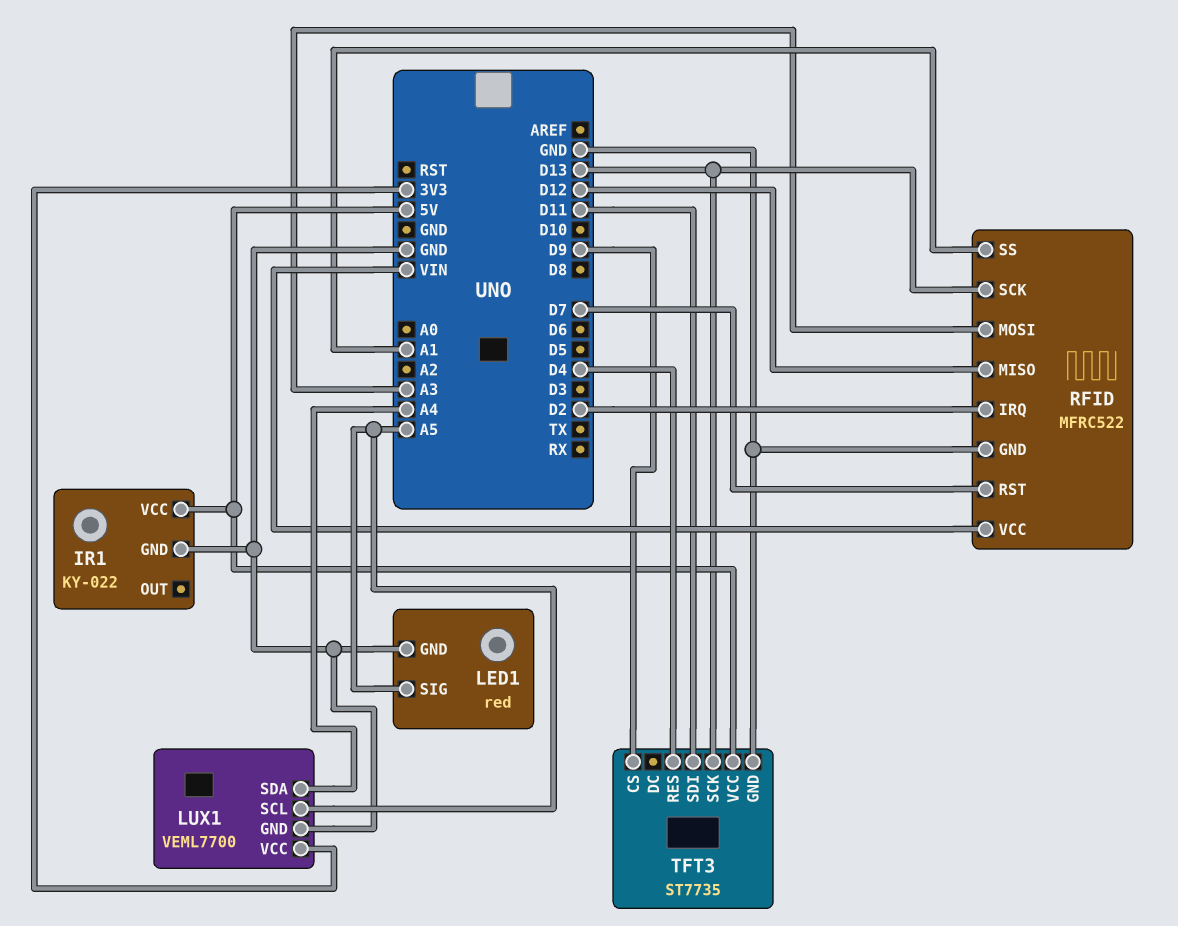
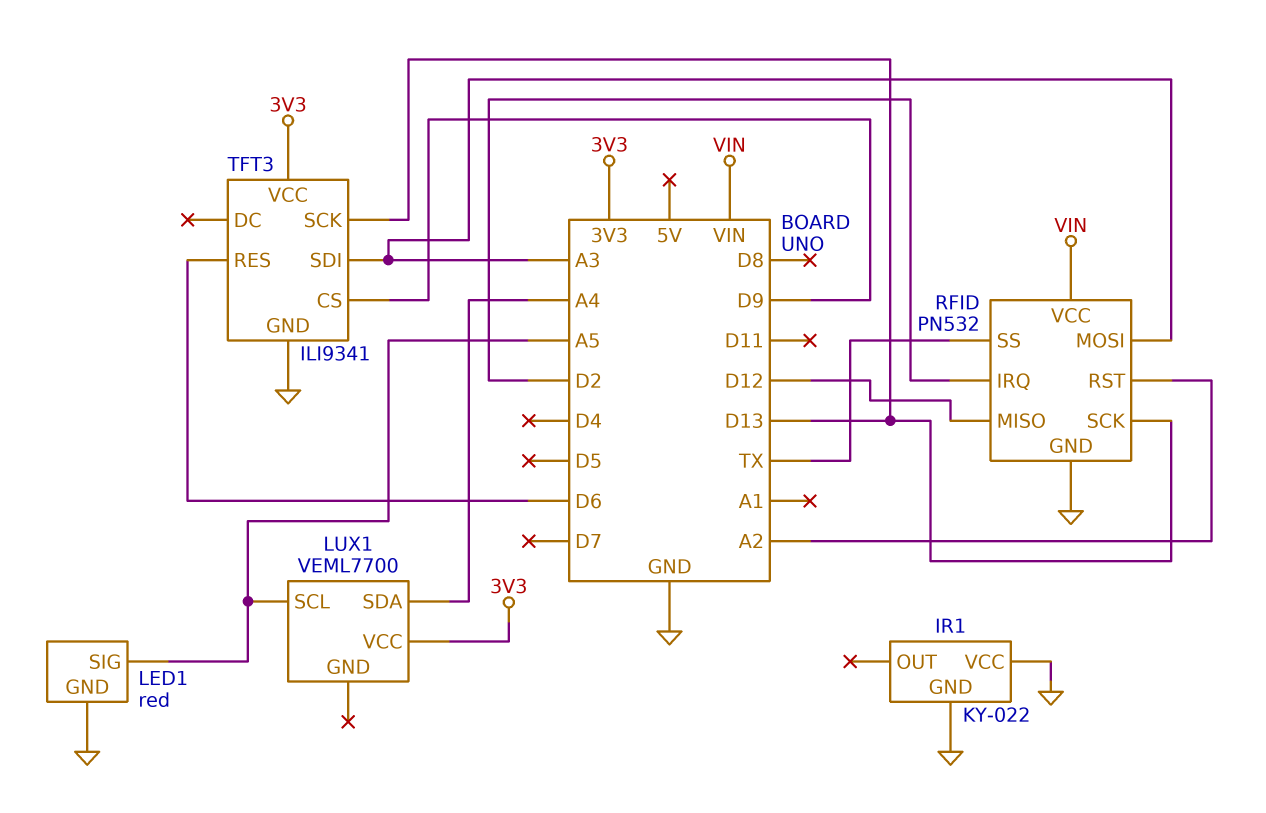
IR1 pin VCC: 5V -> GND
LUX1 pin GND: GND -> none
RFID: MFRC522 -> PN532
RFID pin RST: D7 -> A2
RFID pin SS: A1 -> TX
TFT3: ST7735 -> ILI9341
TFT3 pin RES: D4 -> D6
TFT3 pin SDI: D11 -> A3
TFT3 pin VCC: 5V -> 3V3

